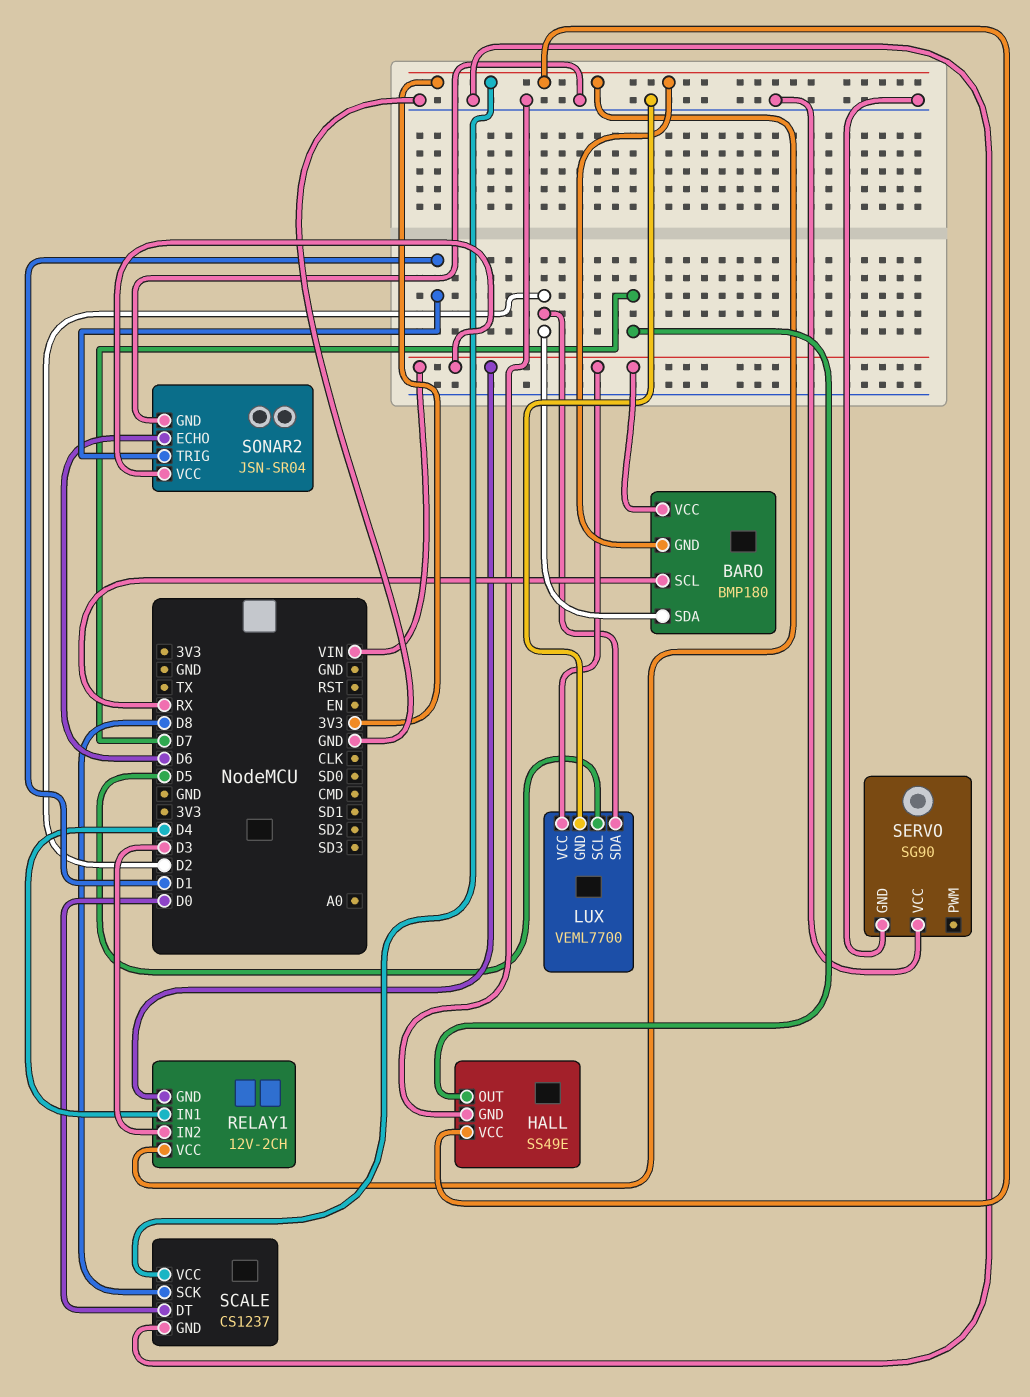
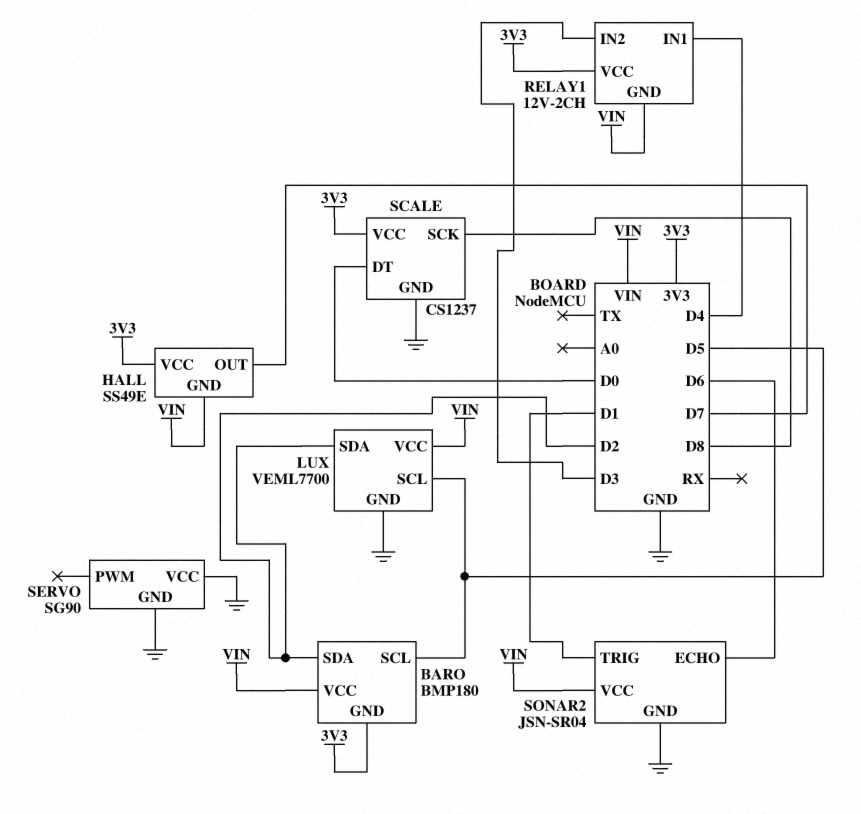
BARO pin SCL: RX -> D5
HALL pin GND: GND -> VIN

